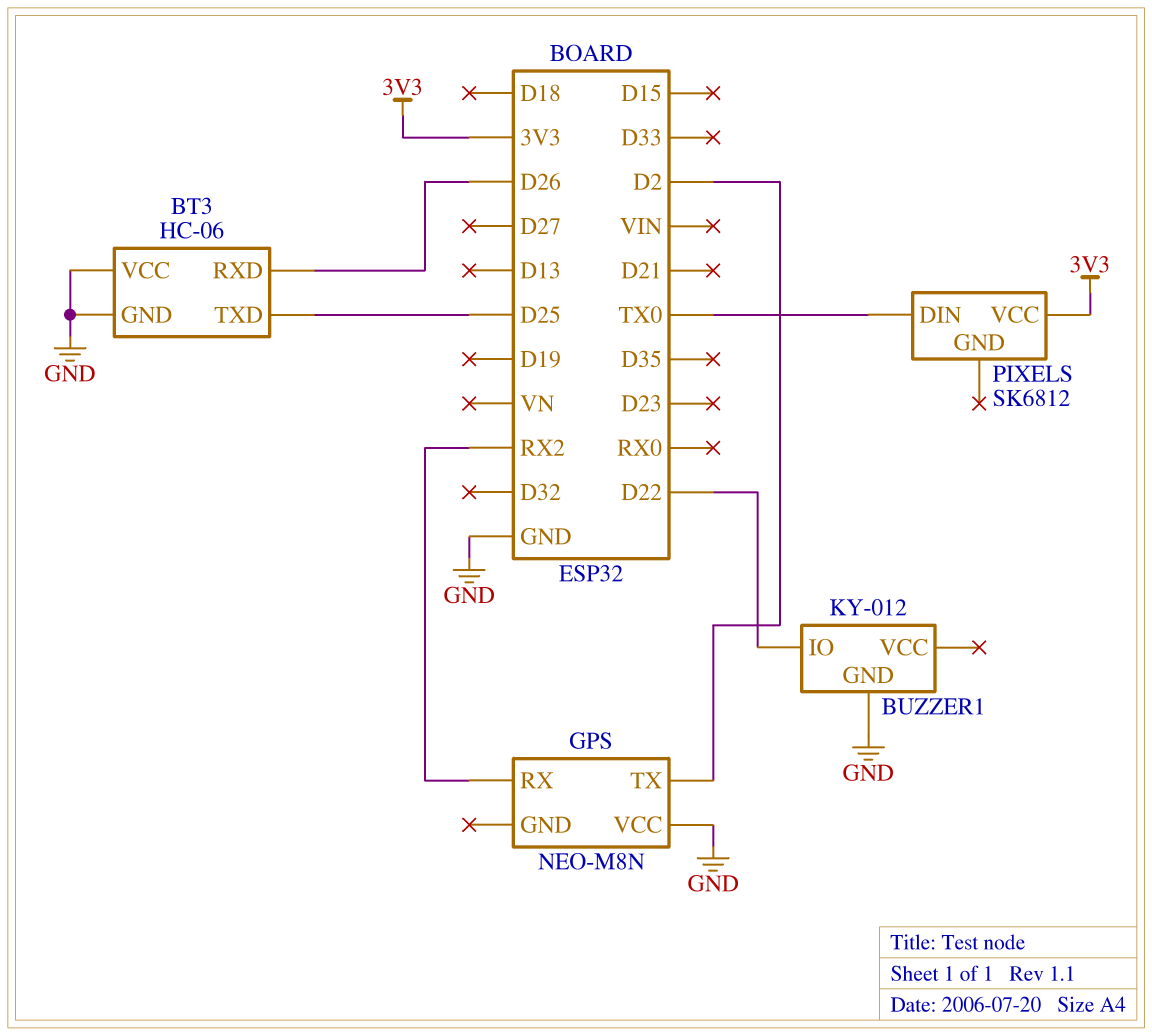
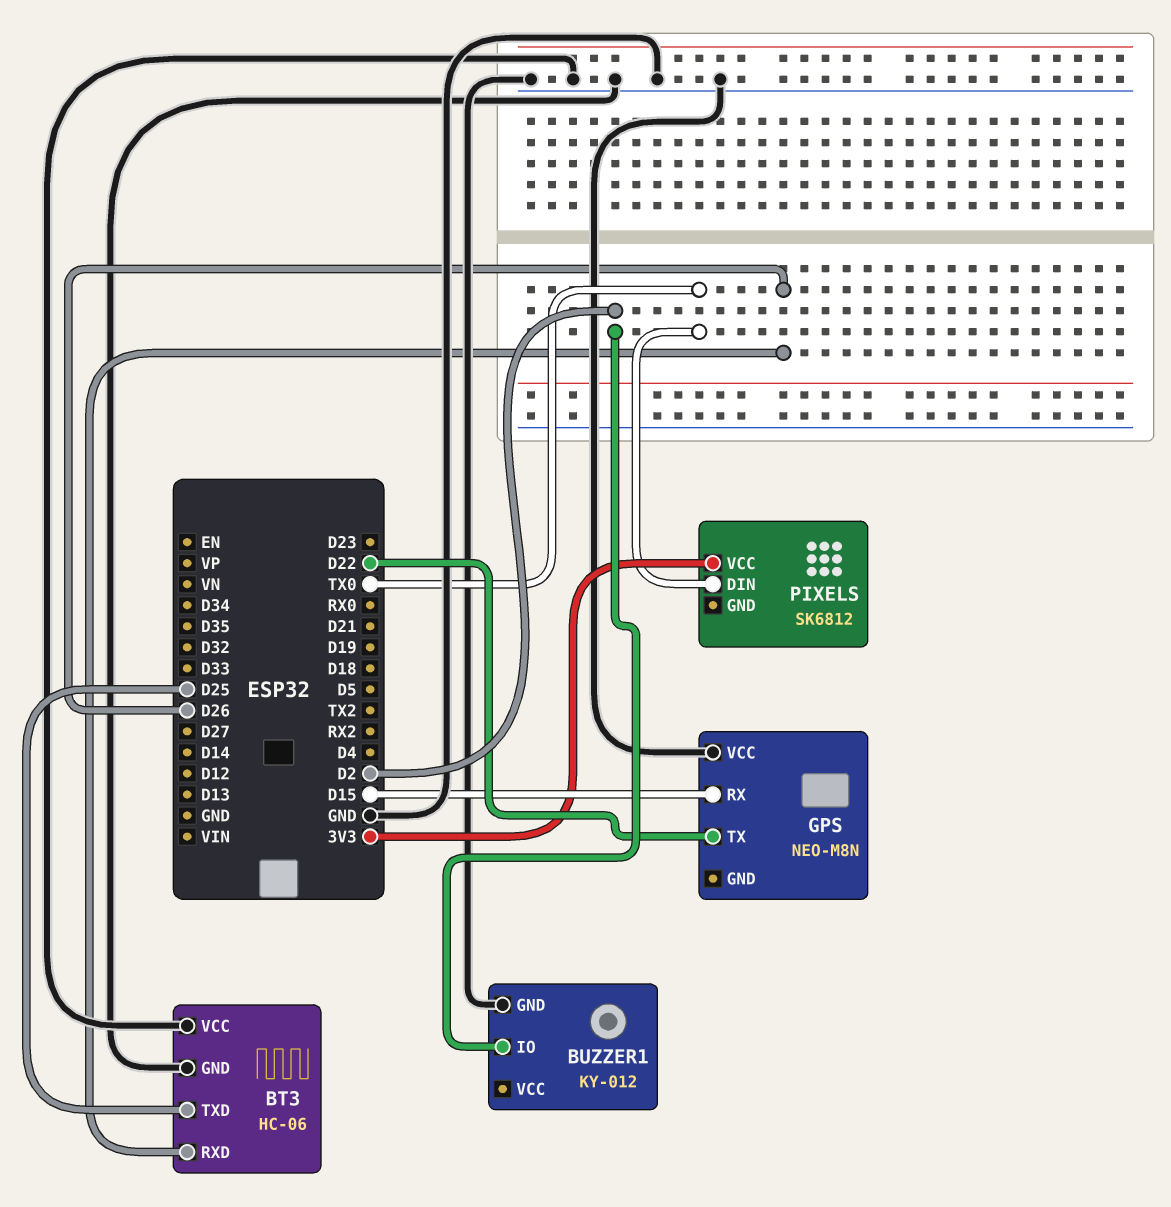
BUZZER1 pin IO: D22 -> D2
GPS pin RX: RX2 -> D15
GPS pin TX: D2 -> D22

